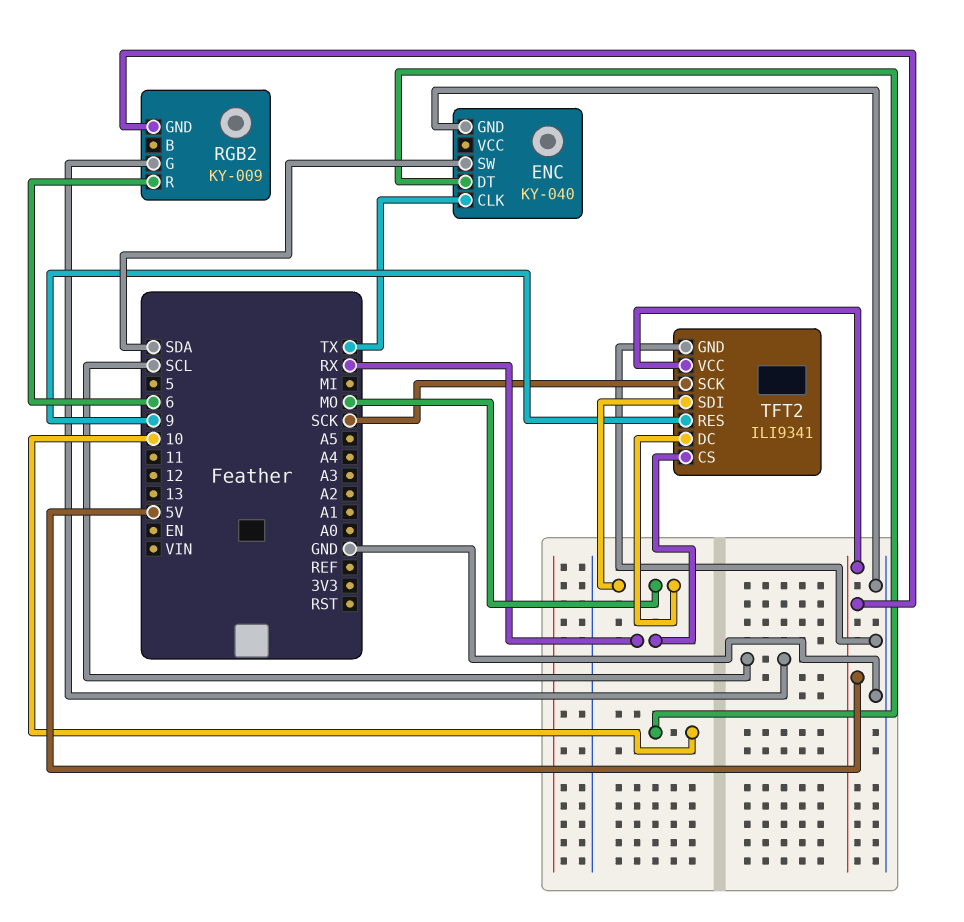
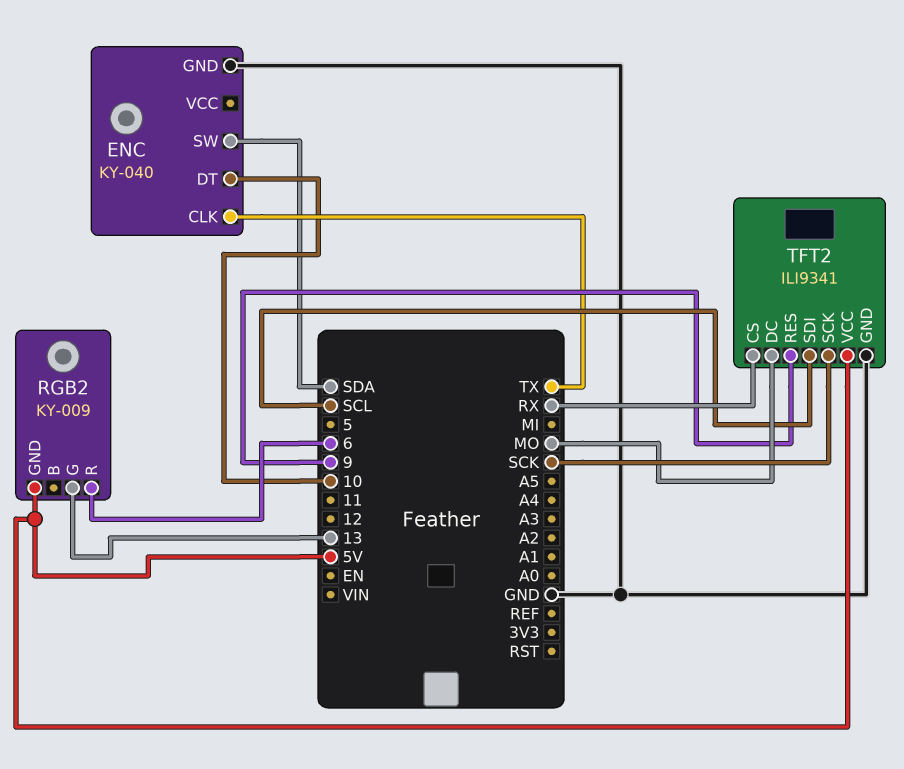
RGB2 pin G: SCL -> 13
TFT2 pin SDI: MO -> SCL

